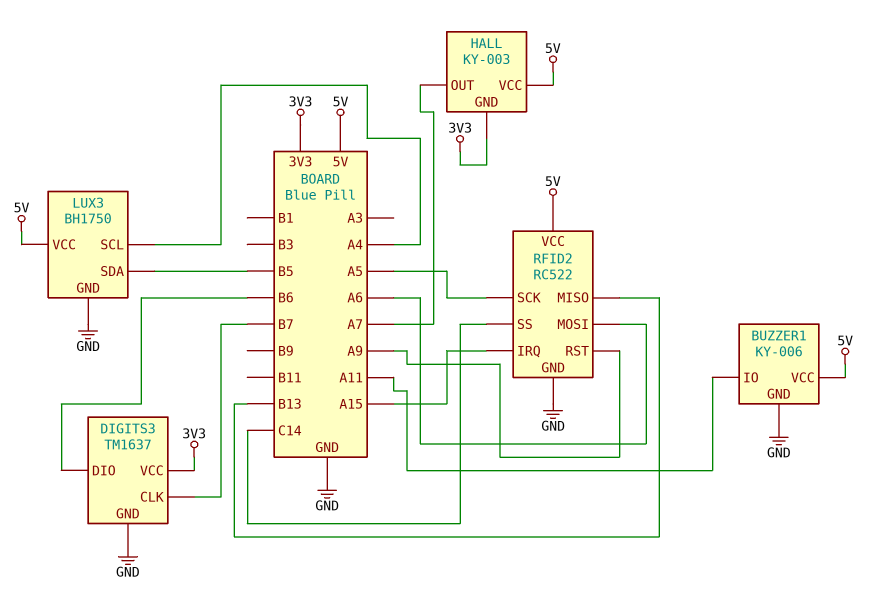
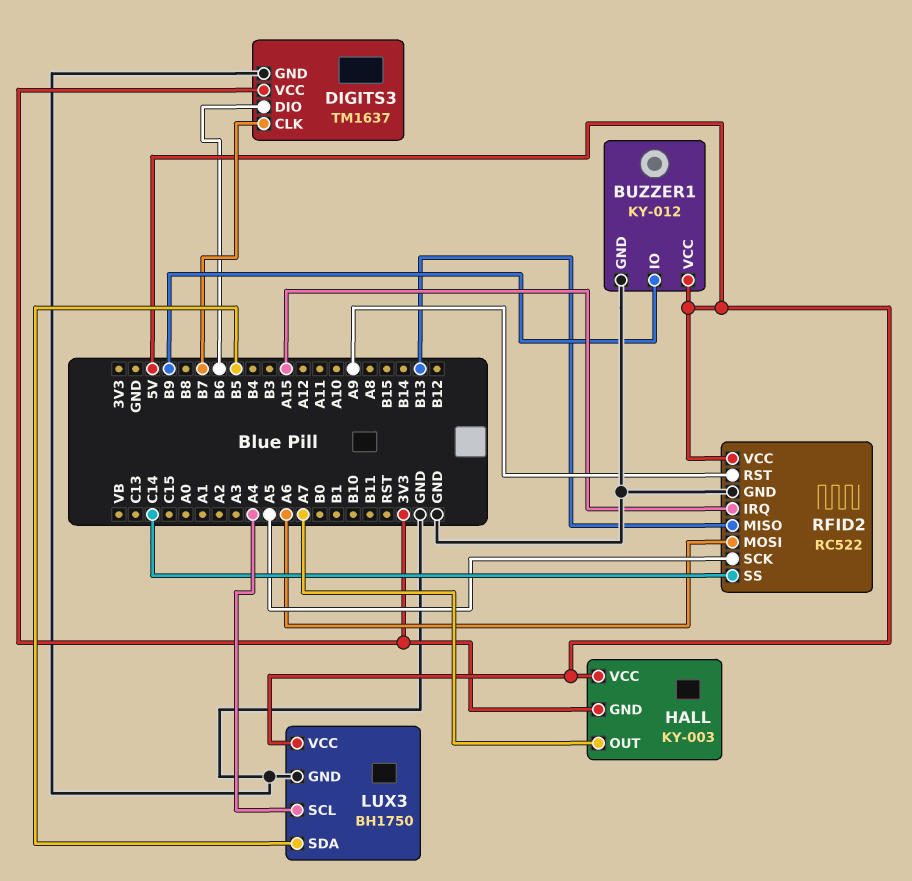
BUZZER1: KY-006 -> KY-012
BUZZER1 pin IO: A11 -> B9

